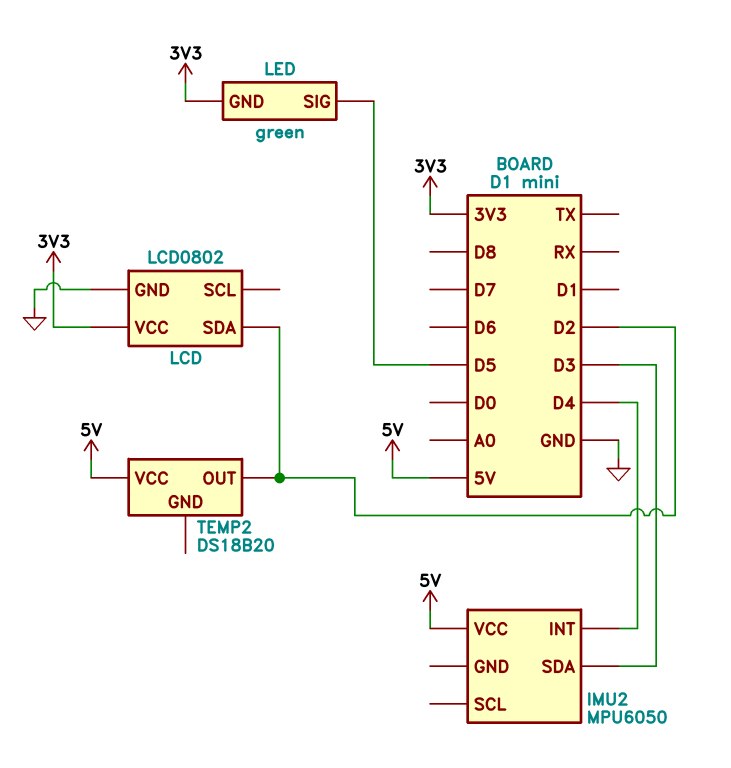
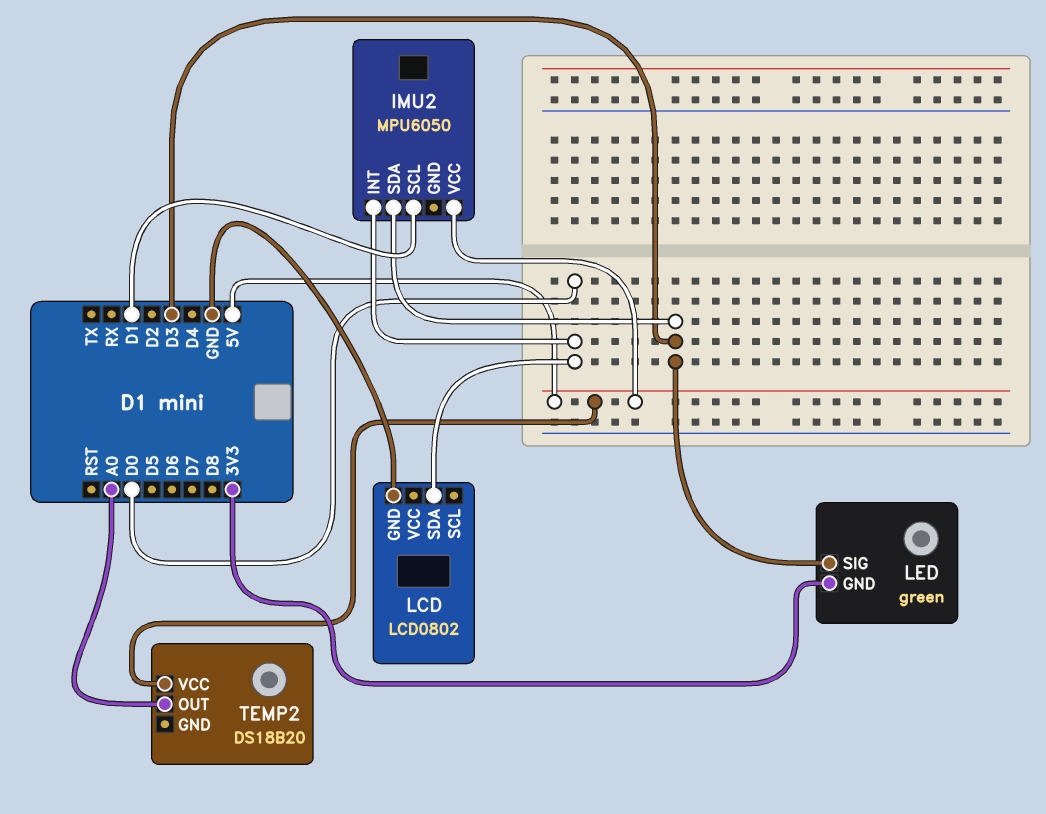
IMU2 pin INT: D4 -> D0
IMU2 pin SCL: none -> D1
LCD pin SDA: D2 -> D0
LCD pin VCC: 3V3 -> none
LED pin SIG: D5 -> D3
TEMP2 pin OUT: D2 -> A0

